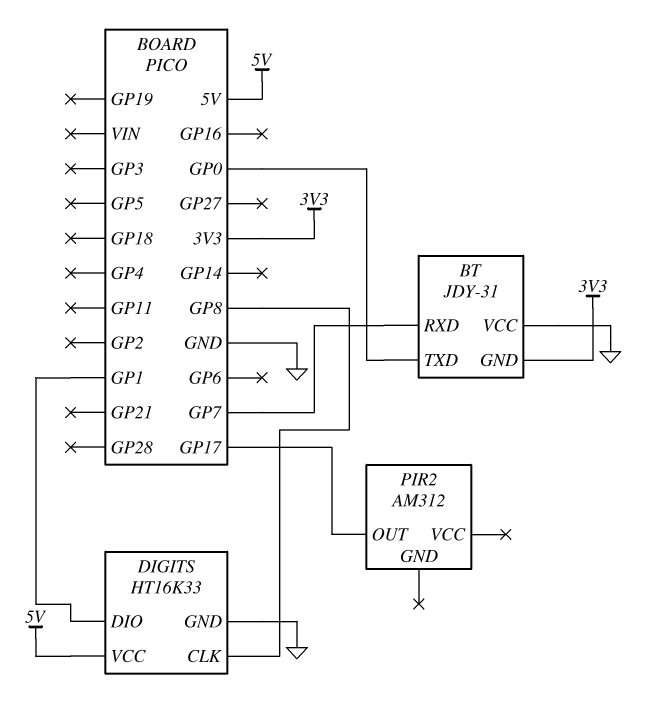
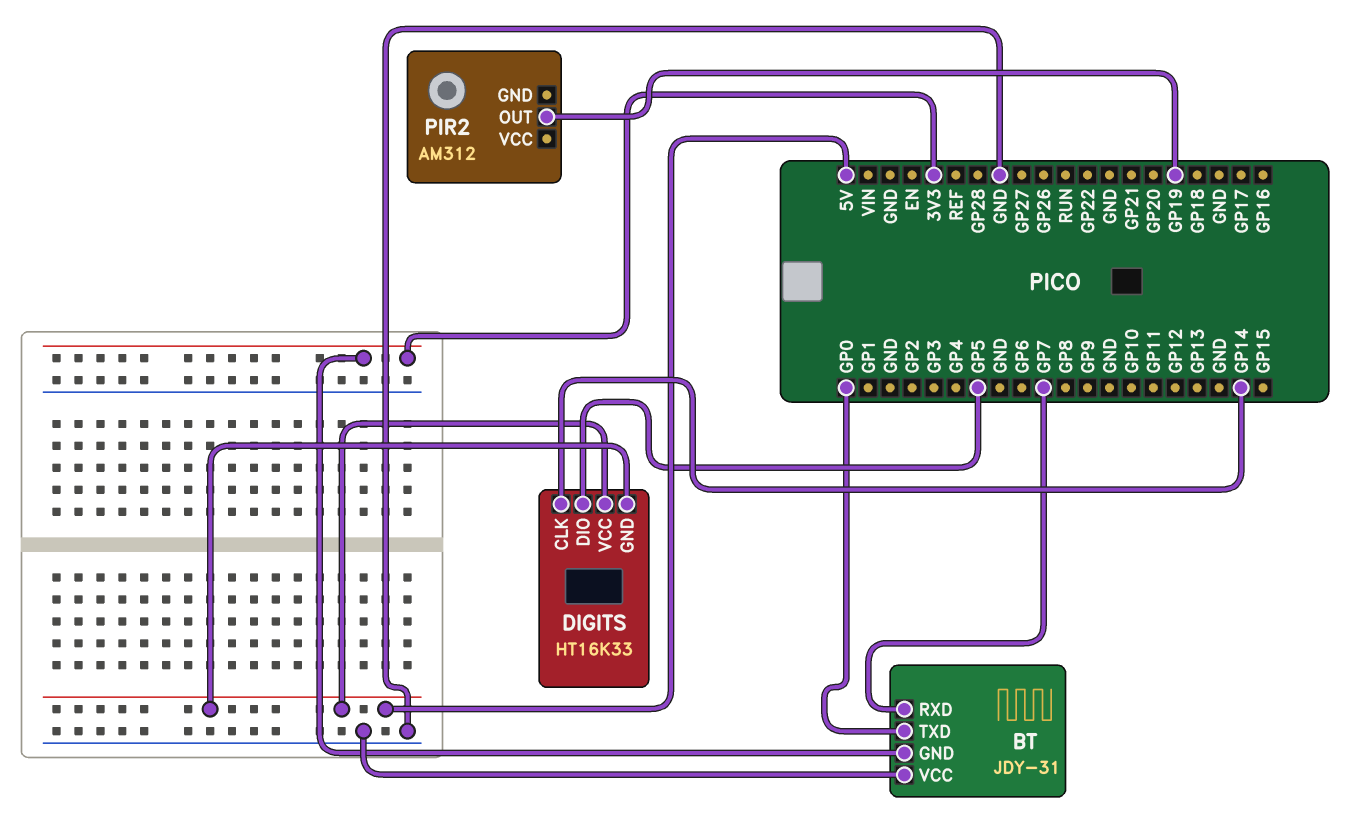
DIGITS pin CLK: GP8 -> GP14
DIGITS pin DIO: GP1 -> GP5
DIGITS pin GND: GND -> 5V
PIR2 pin OUT: GP17 -> GP19

